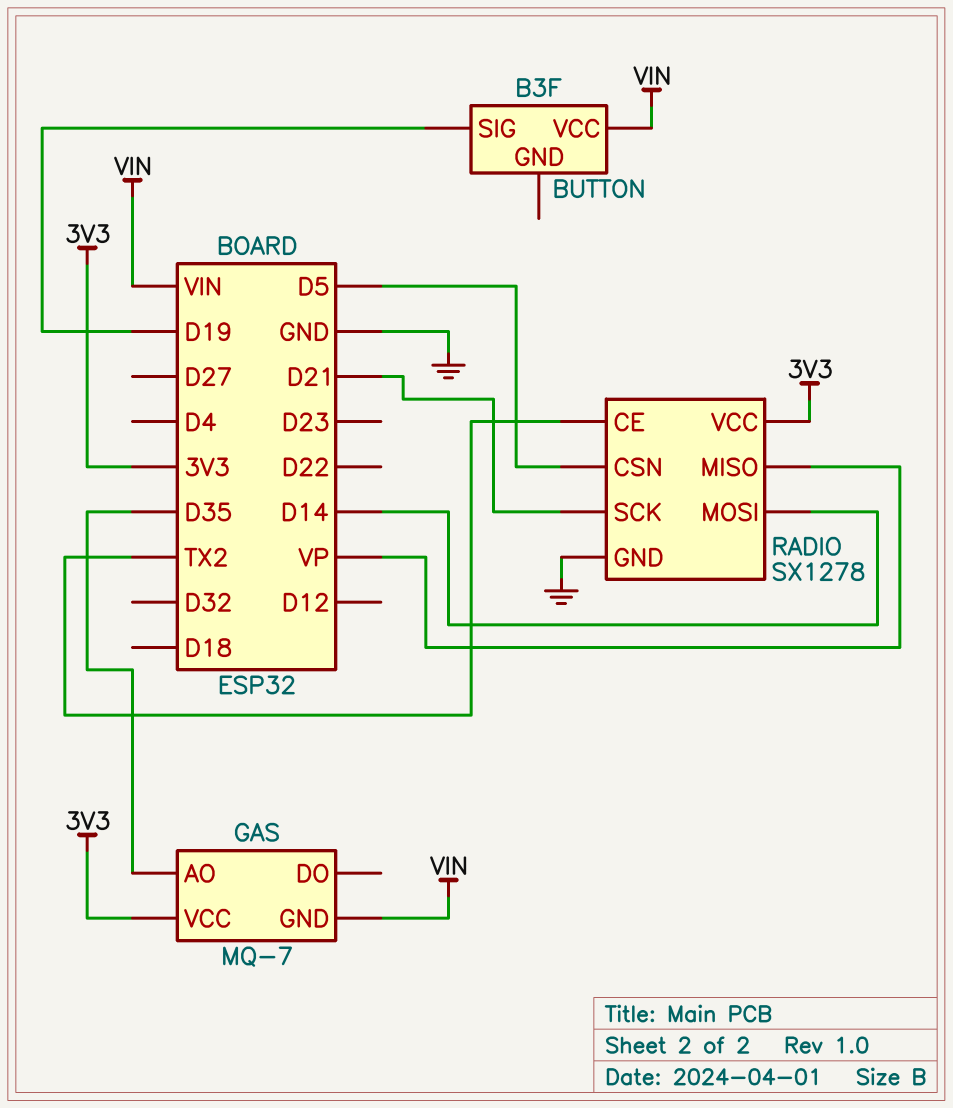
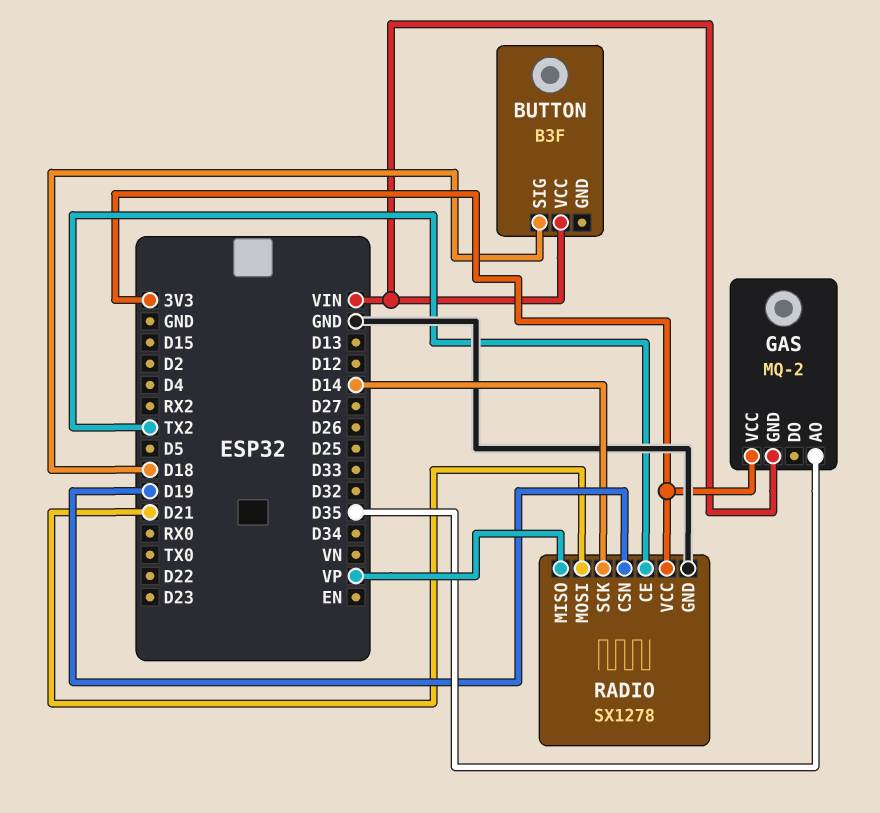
BUTTON pin SIG: D19 -> D18
GAS: MQ-7 -> MQ-2
RADIO pin CSN: D5 -> D19
RADIO pin MOSI: D14 -> D21
RADIO pin SCK: D21 -> D14

